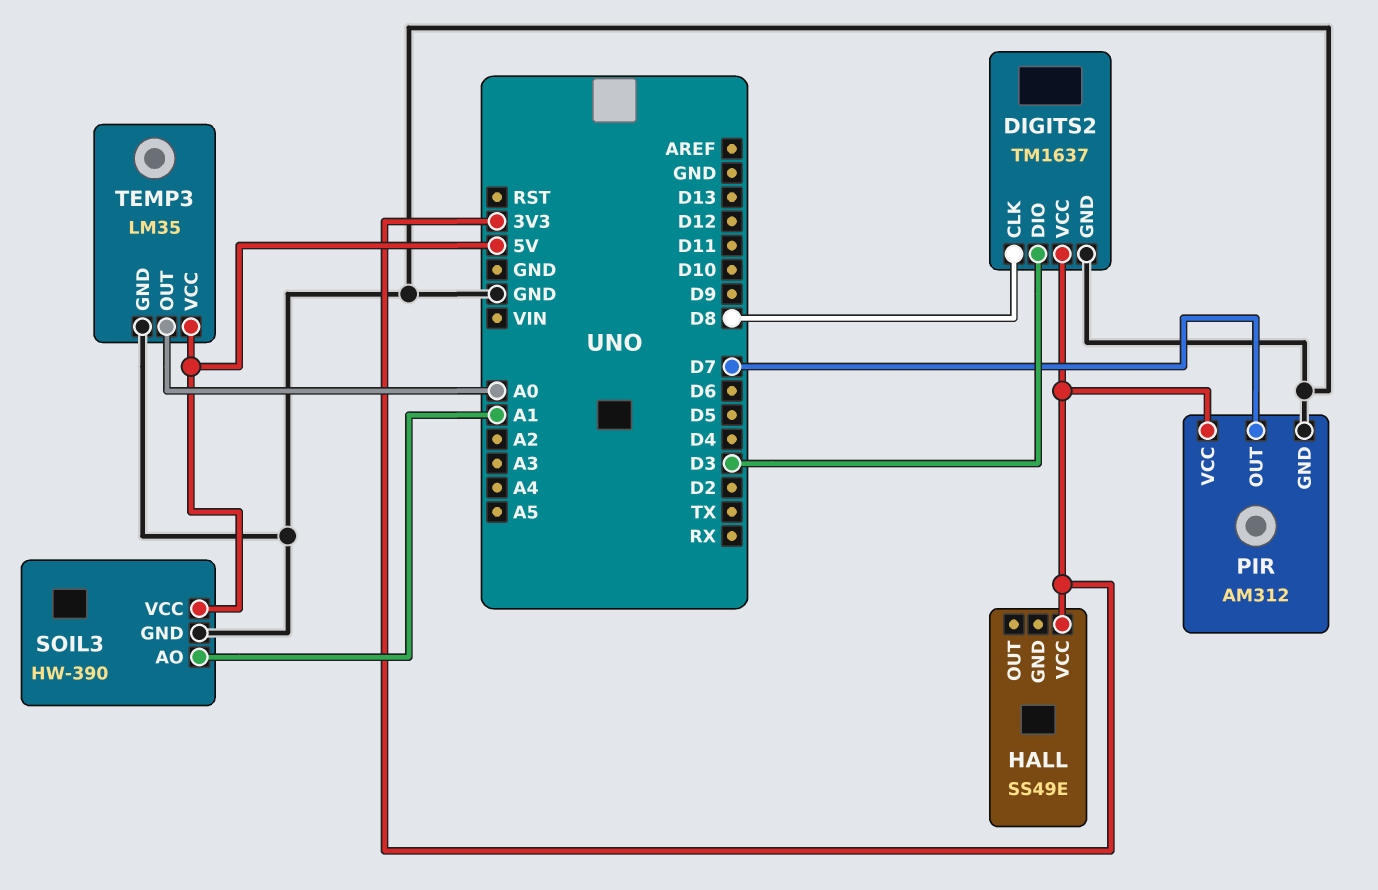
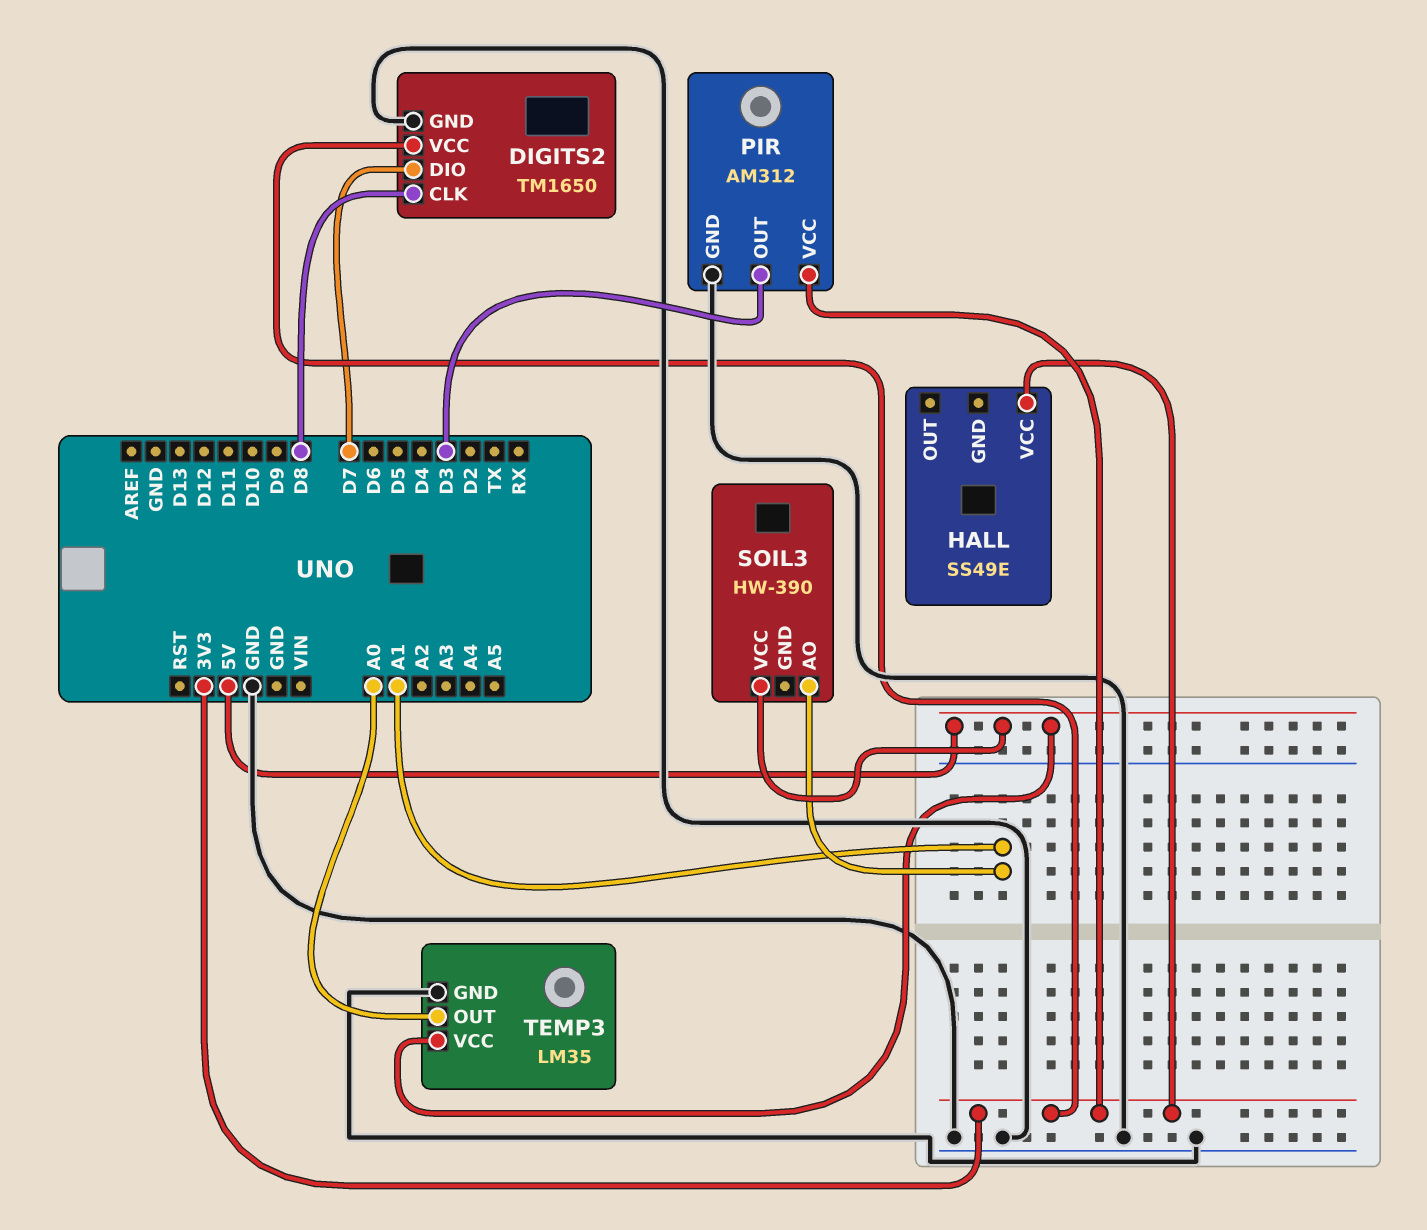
DIGITS2: TM1637 -> TM1650
DIGITS2 pin DIO: D3 -> D7
PIR pin OUT: D7 -> D3
SOIL3 pin GND: GND -> none

